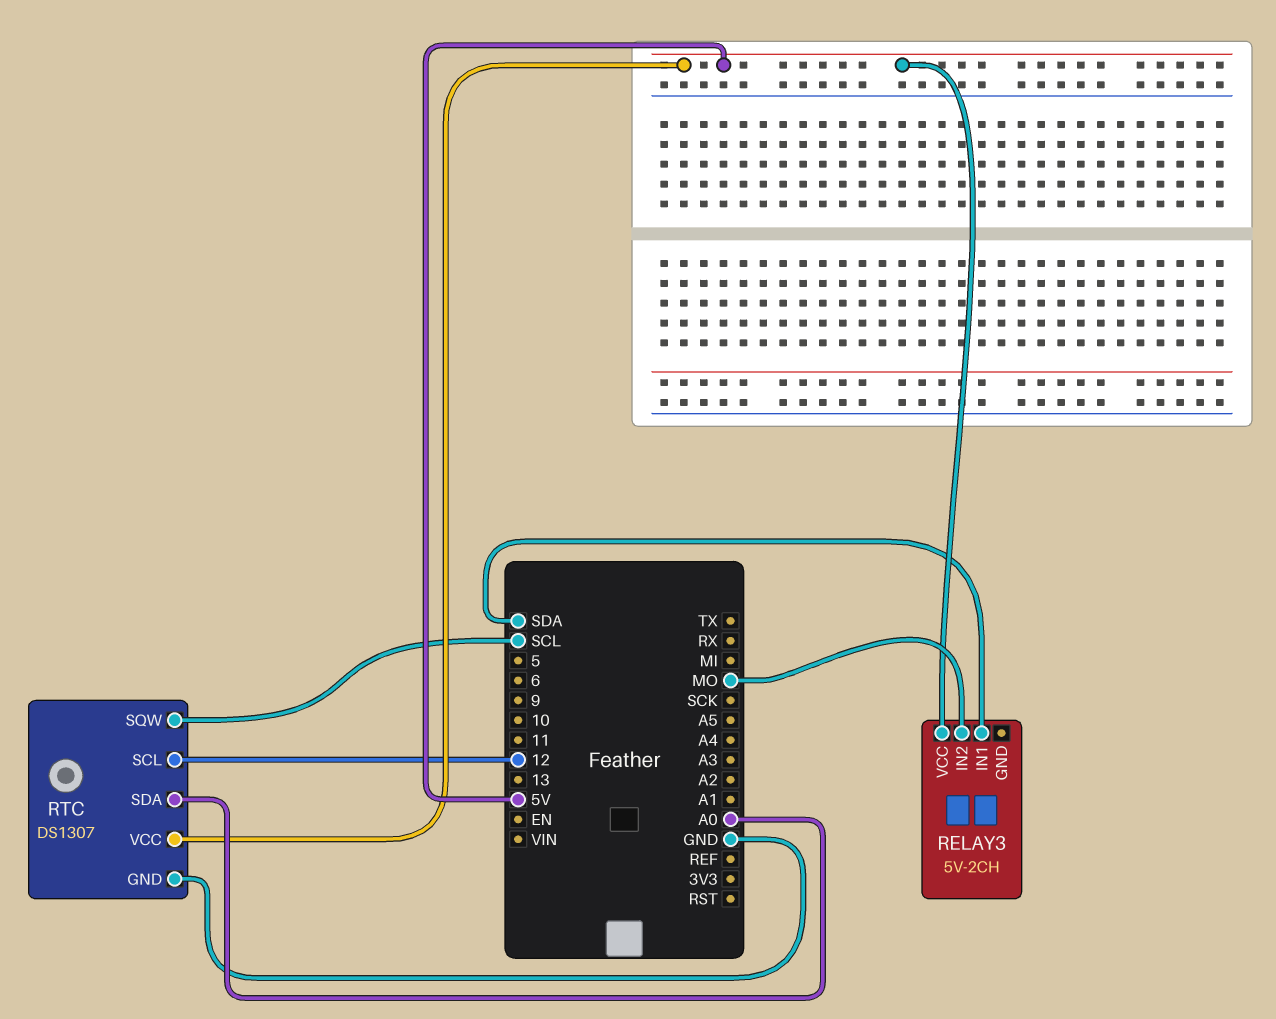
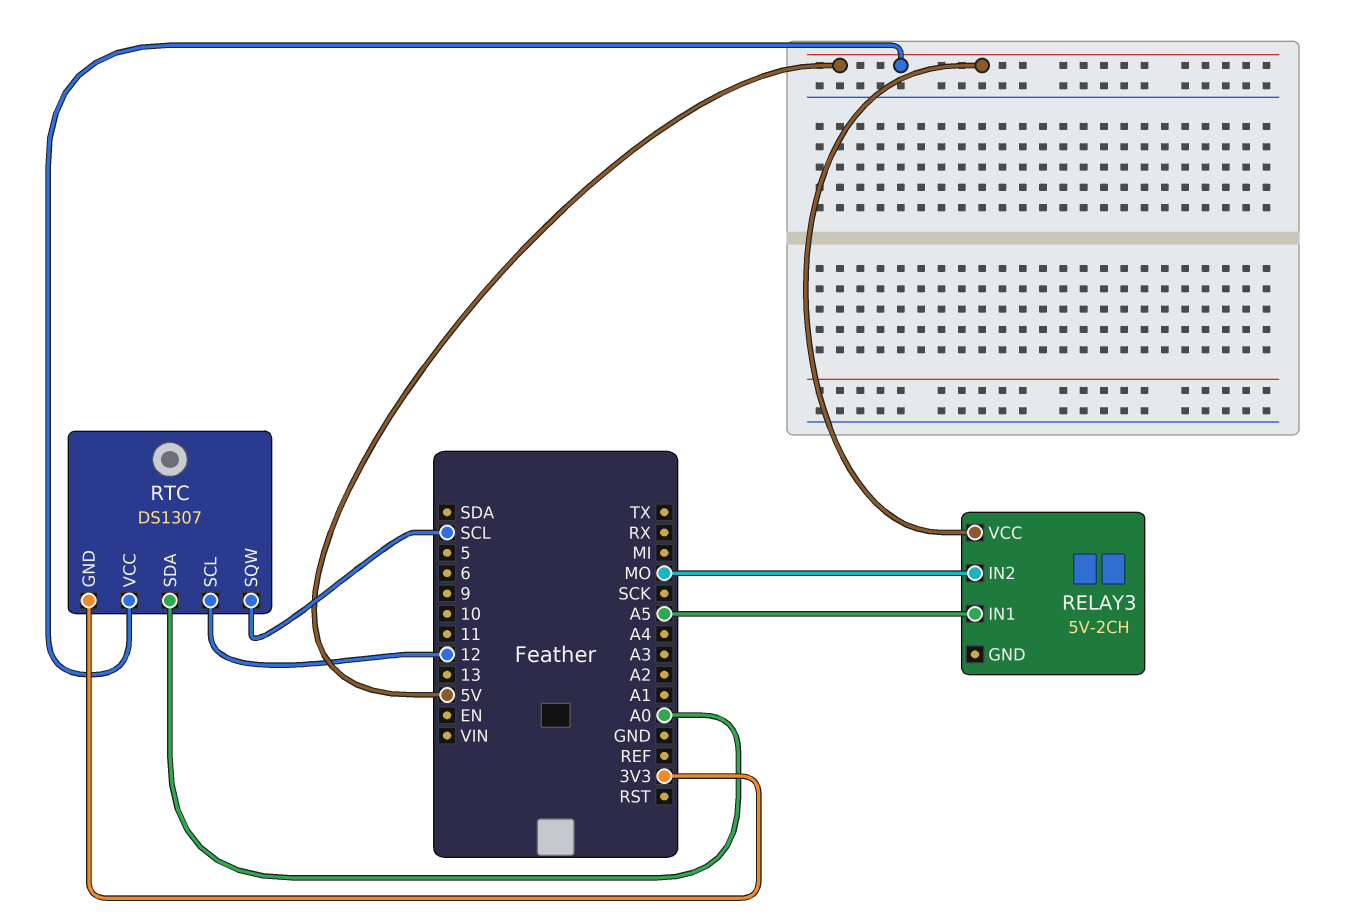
RELAY3 pin IN1: SDA -> A5
RTC pin GND: GND -> 3V3

